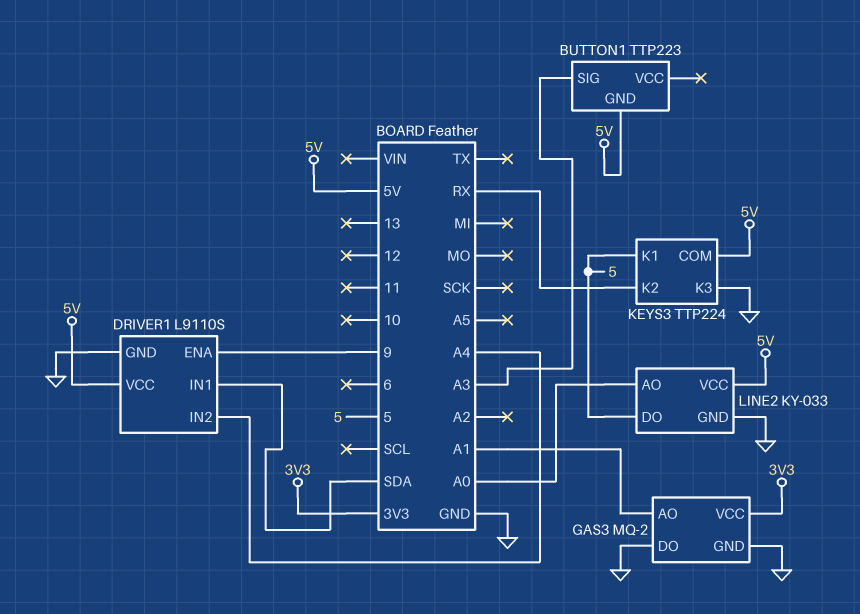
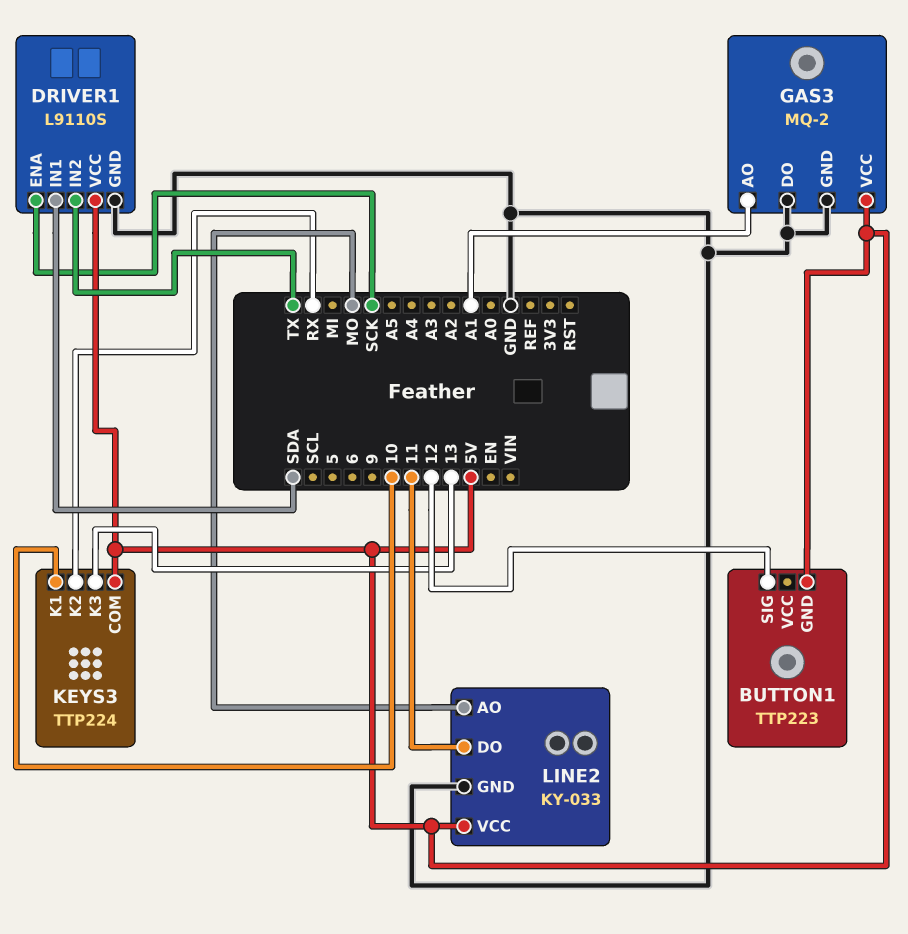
BUTTON1 pin SIG: A3 -> 12
DRIVER1 pin ENA: 9 -> SCK
DRIVER1 pin IN2: A4 -> TX
GAS3 pin VCC: 3V3 -> 5V
KEYS3 pin K1: 5 -> 10
KEYS3 pin K3: GND -> 13
LINE2 pin AO: A0 -> MO
LINE2 pin DO: 5 -> 11

